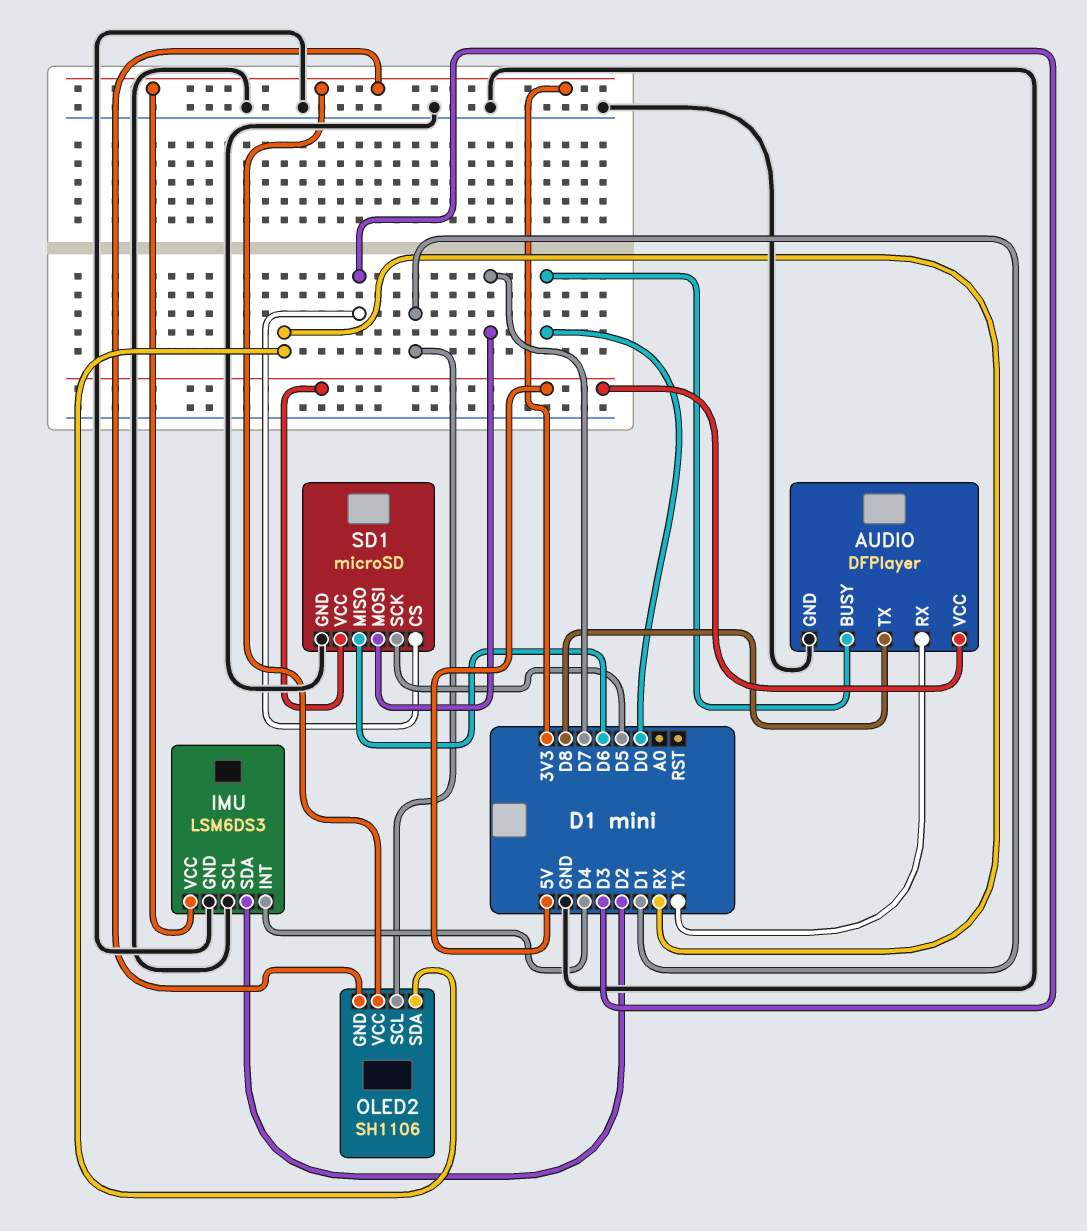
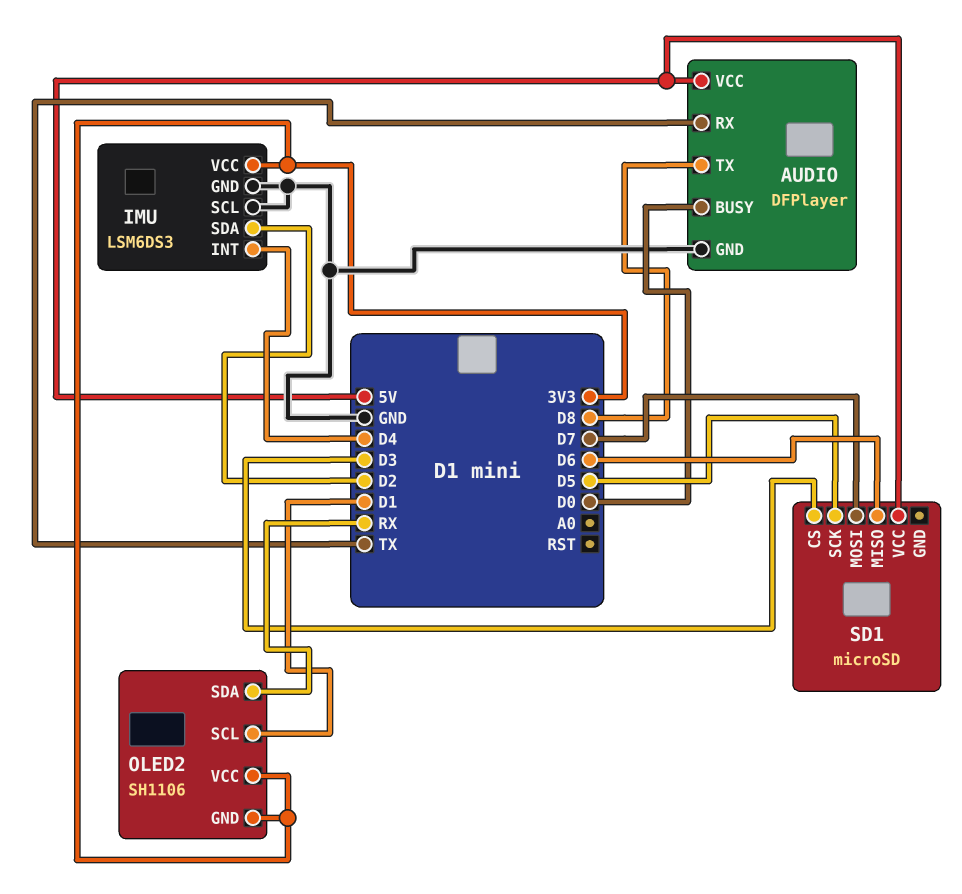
SD1 pin GND: GND -> none

